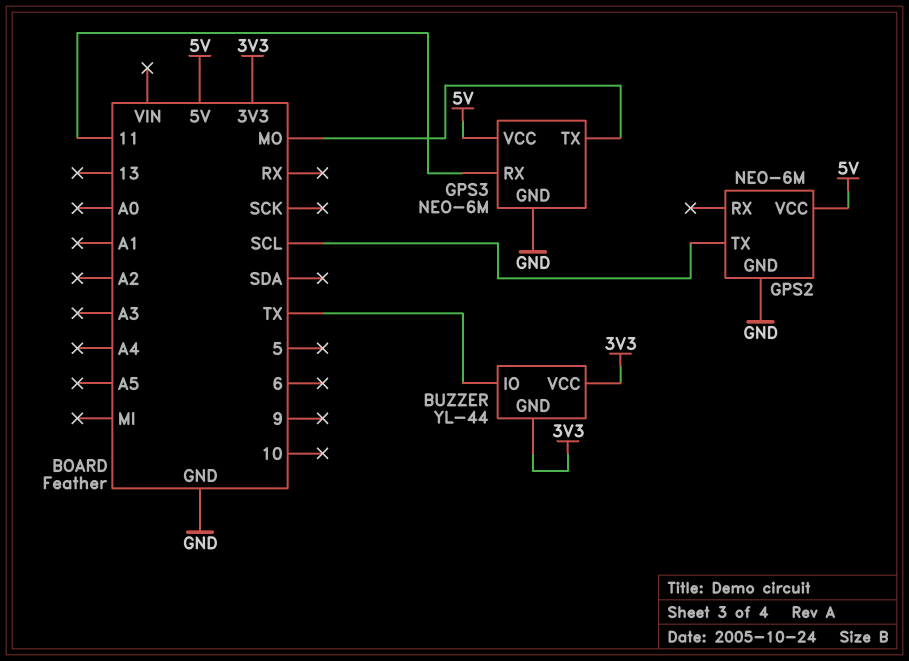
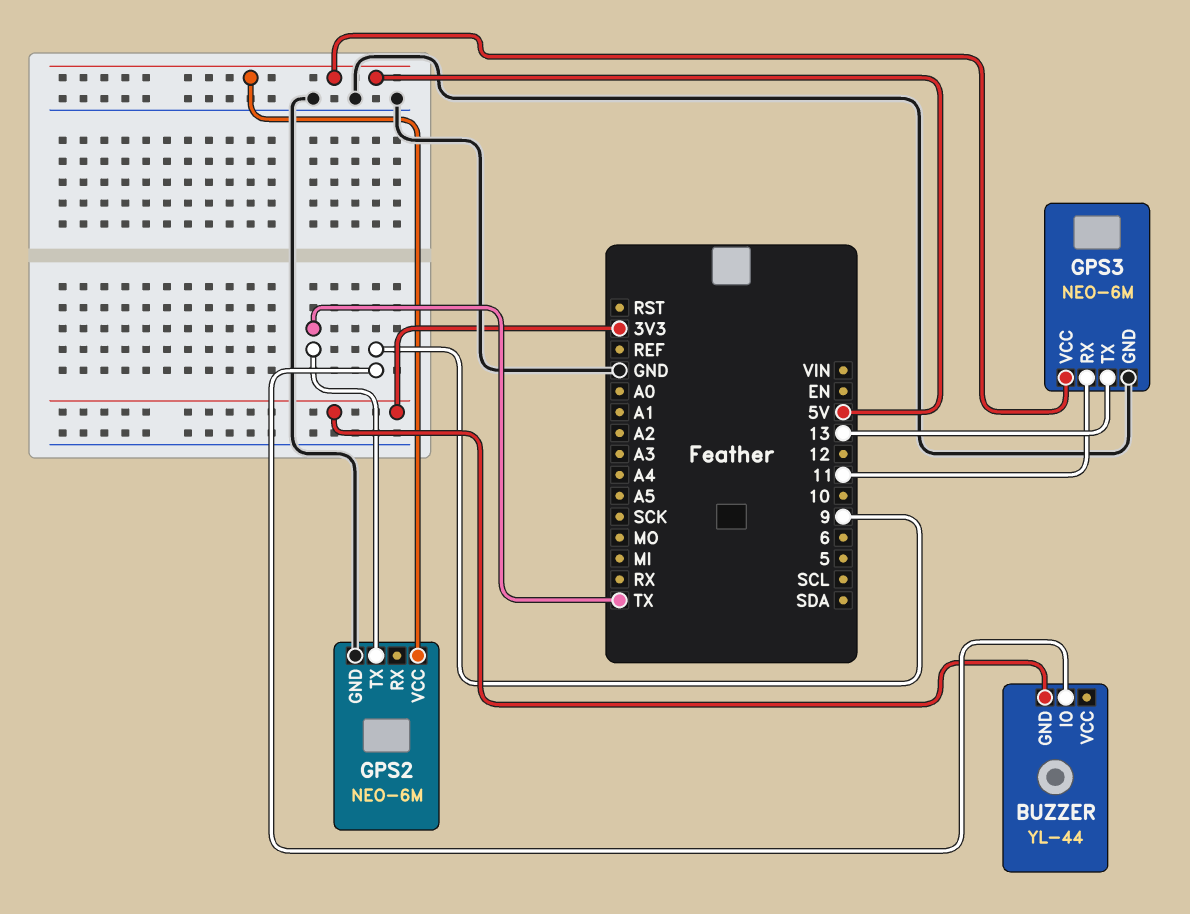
BUZZER pin IO: TX -> 9
BUZZER pin VCC: 3V3 -> none
GPS2 pin TX: SCL -> TX
GPS3 pin TX: MO -> 13

